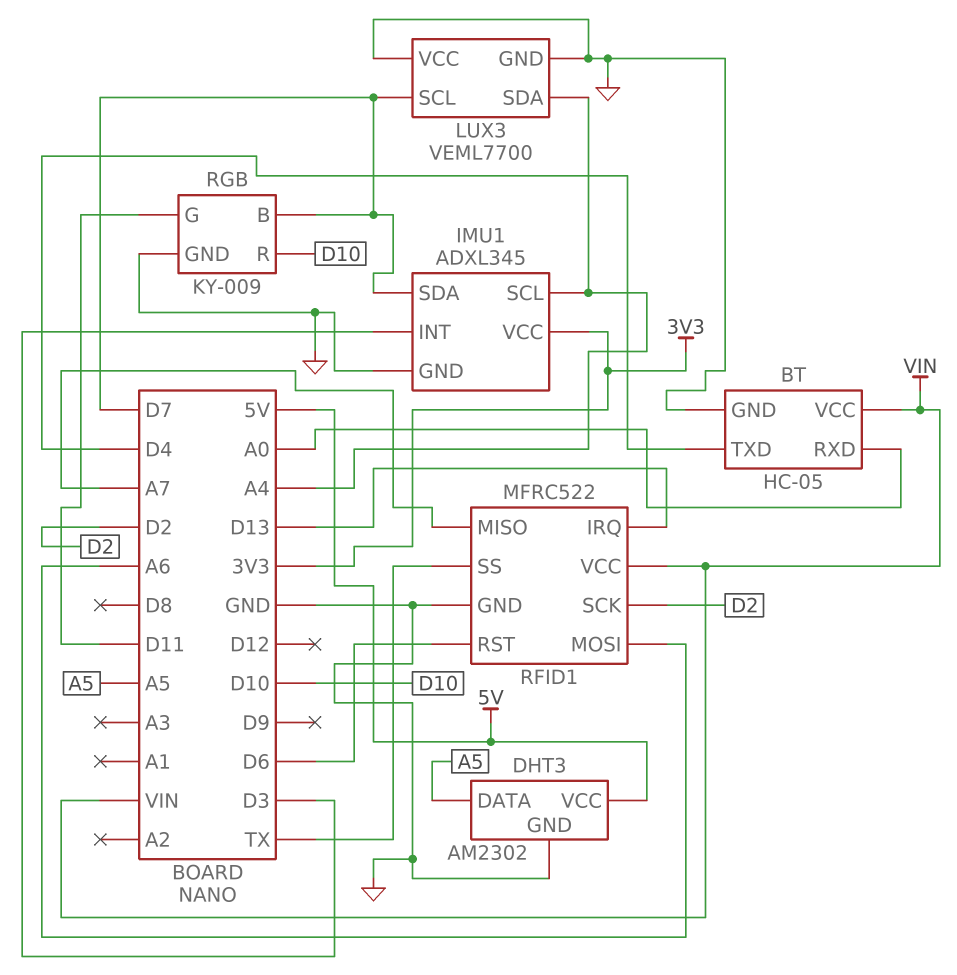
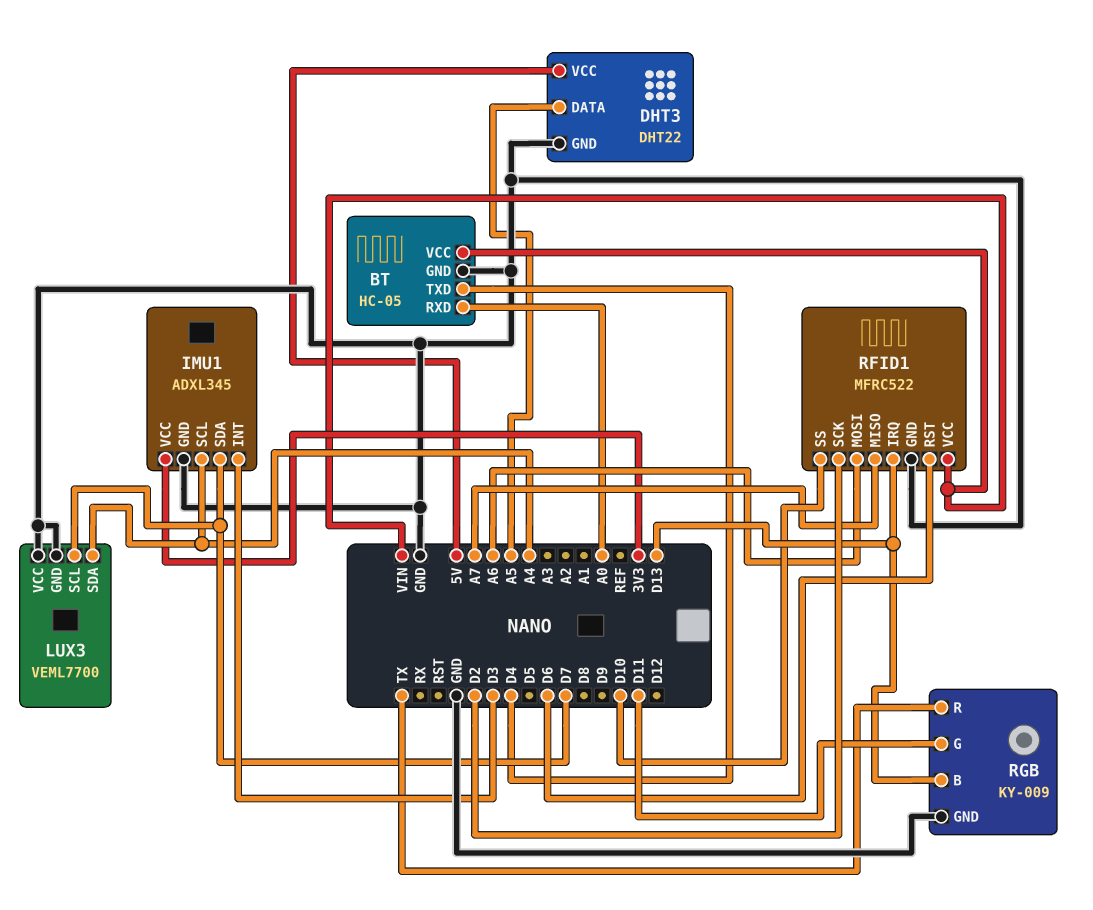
DHT3: AM2302 -> DHT22
RFID1 pin SS: TX -> D10
RGB pin B: D7 -> D13
RGB pin R: D10 -> TX

